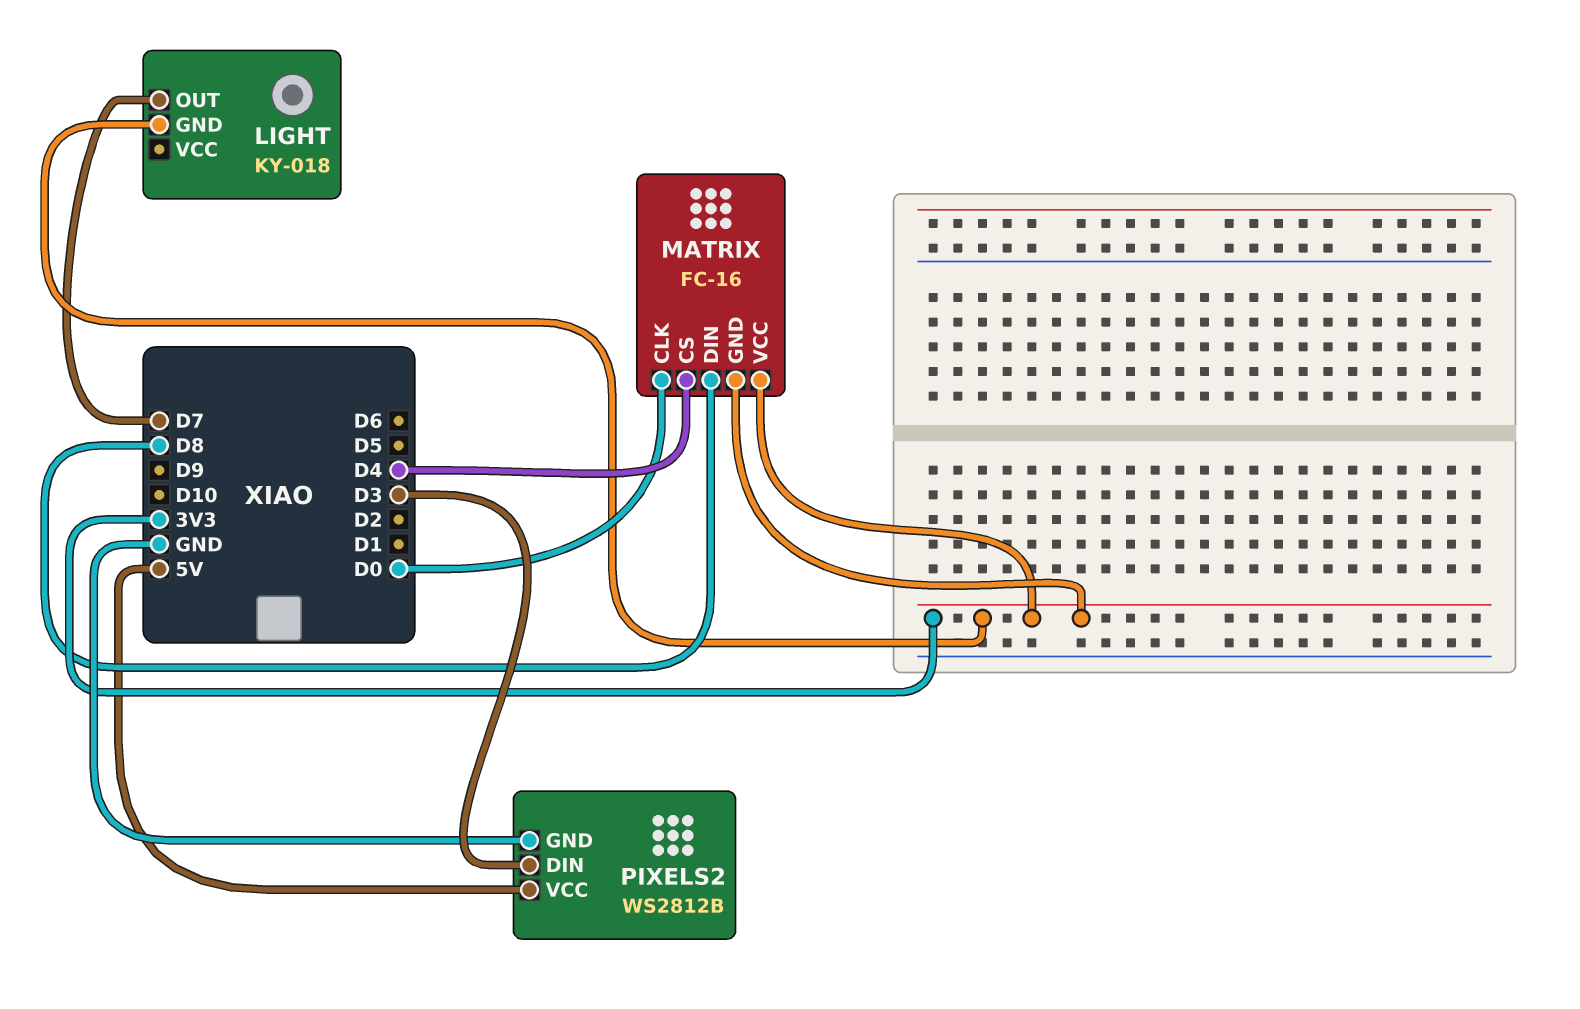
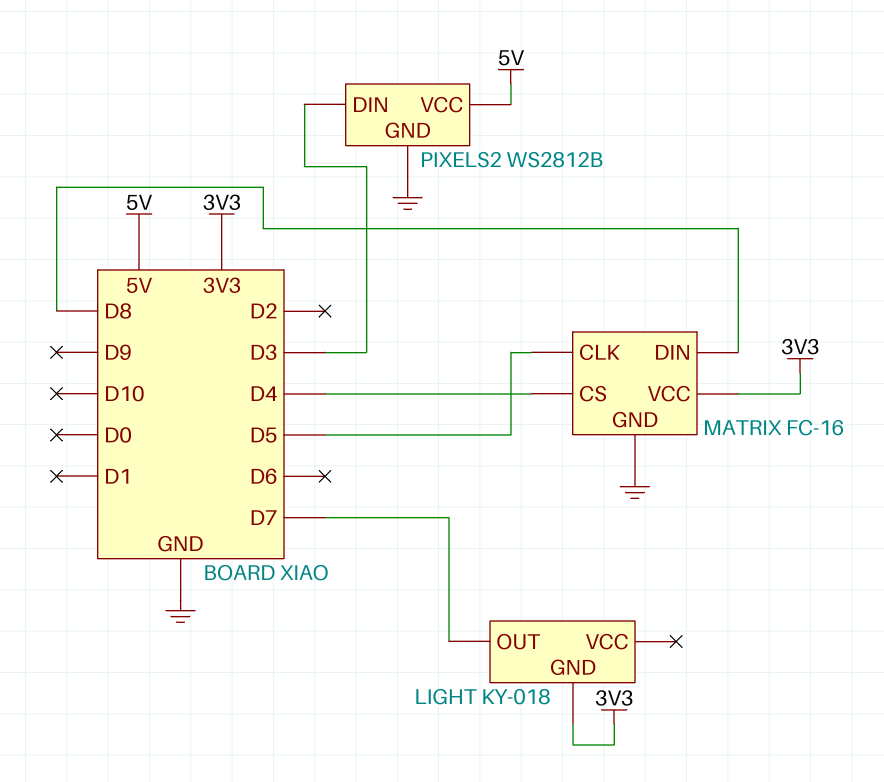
MATRIX pin CLK: D0 -> D5
MATRIX pin GND: 3V3 -> GND

